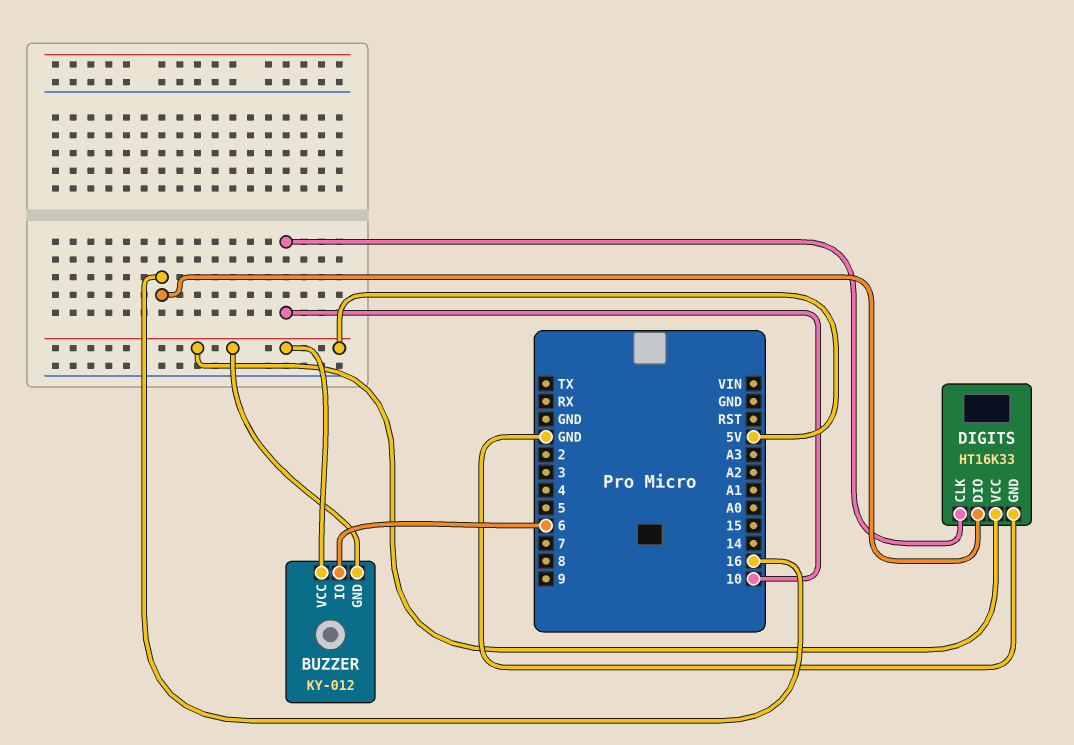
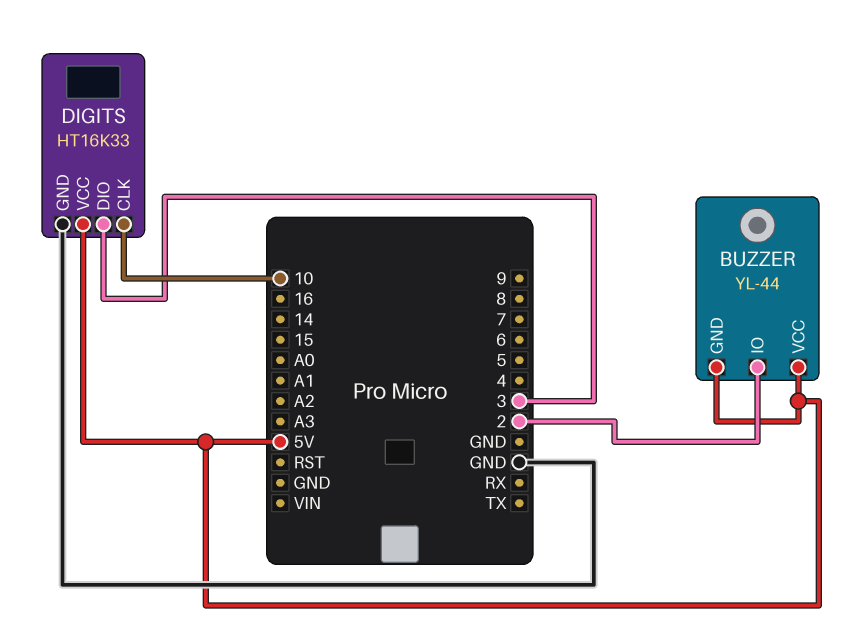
BUZZER: KY-012 -> YL-44
BUZZER pin IO: 6 -> 2
DIGITS pin DIO: 16 -> 3

